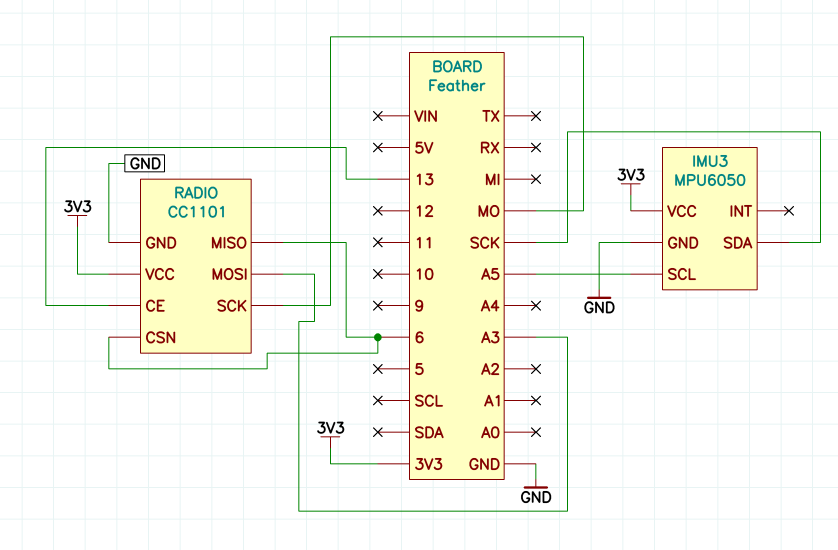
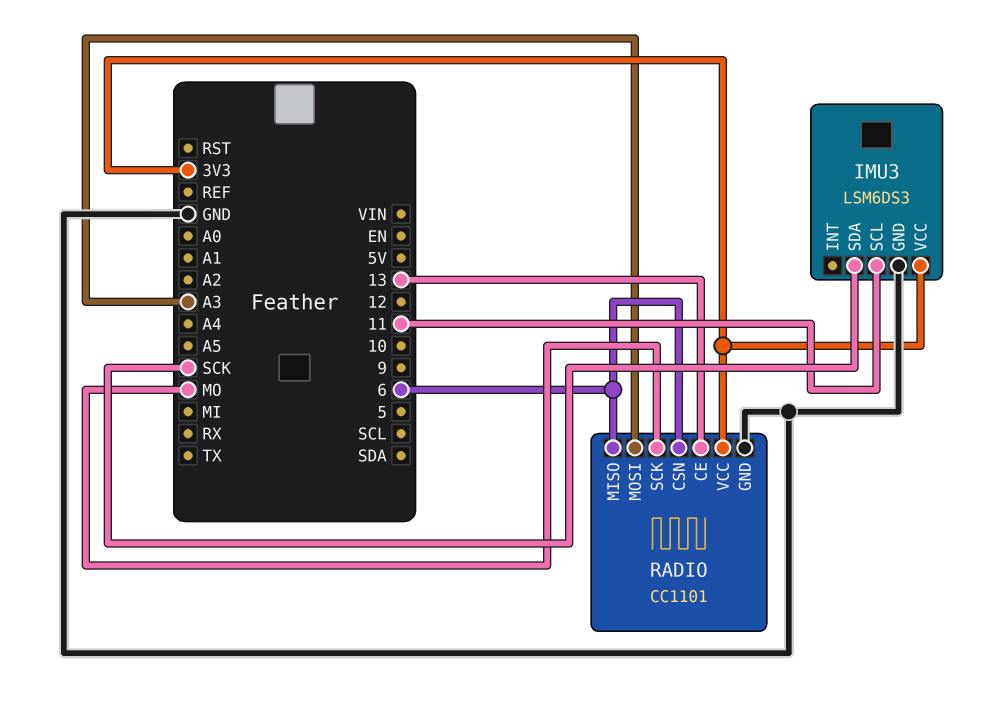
IMU3: MPU6050 -> LSM6DS3
IMU3 pin SCL: A5 -> 11

